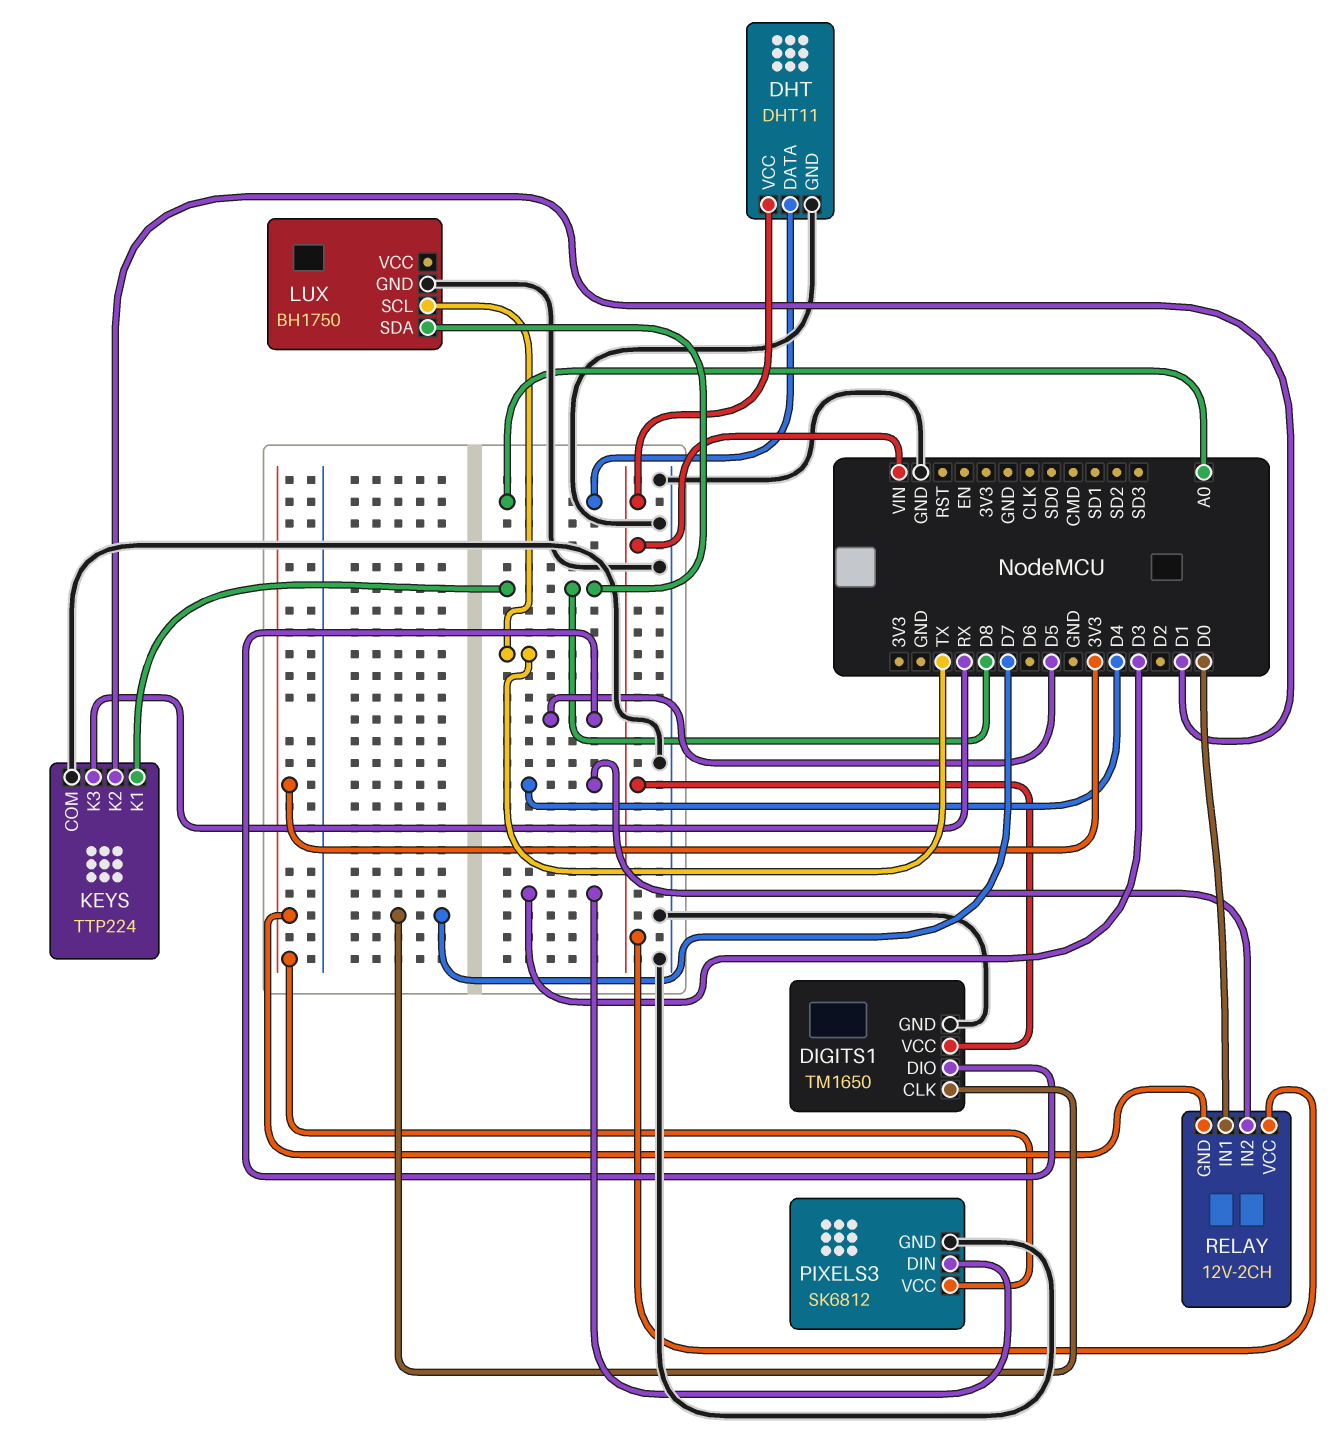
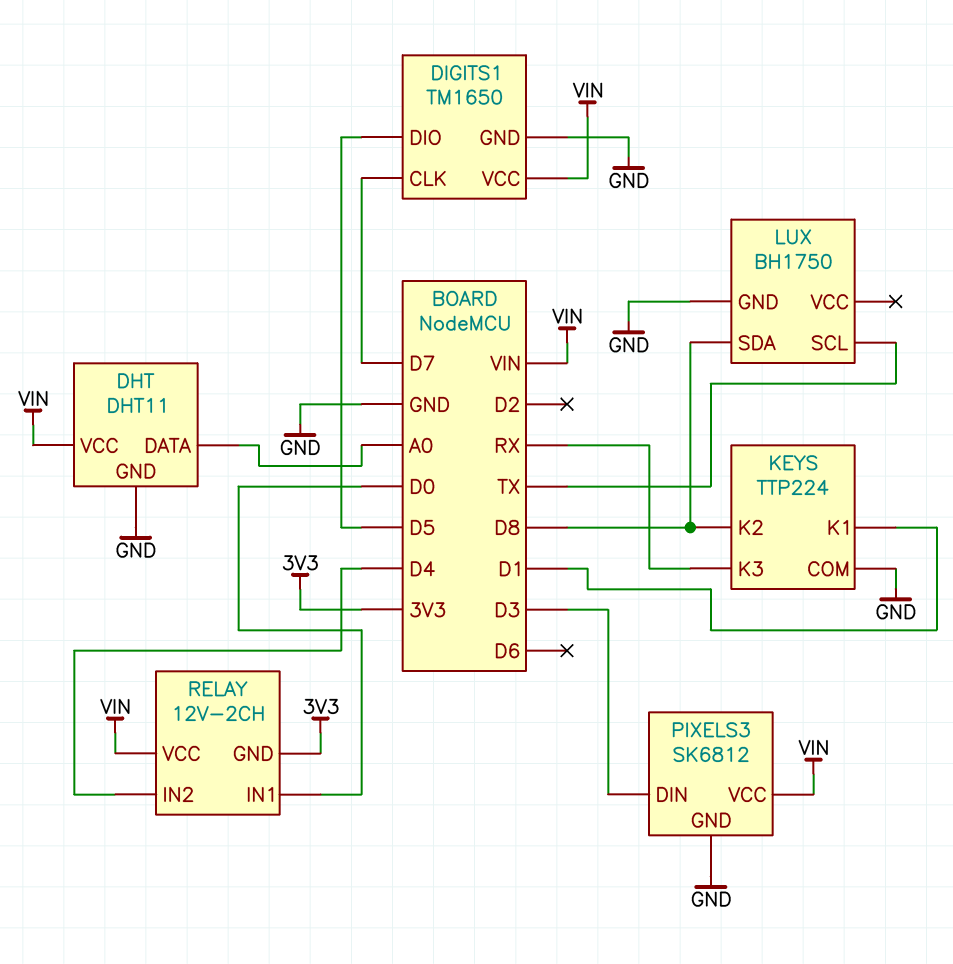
KEYS pin K1: D8 -> D1
KEYS pin K2: D1 -> D8
PIXELS3 pin VCC: 3V3 -> VIN

